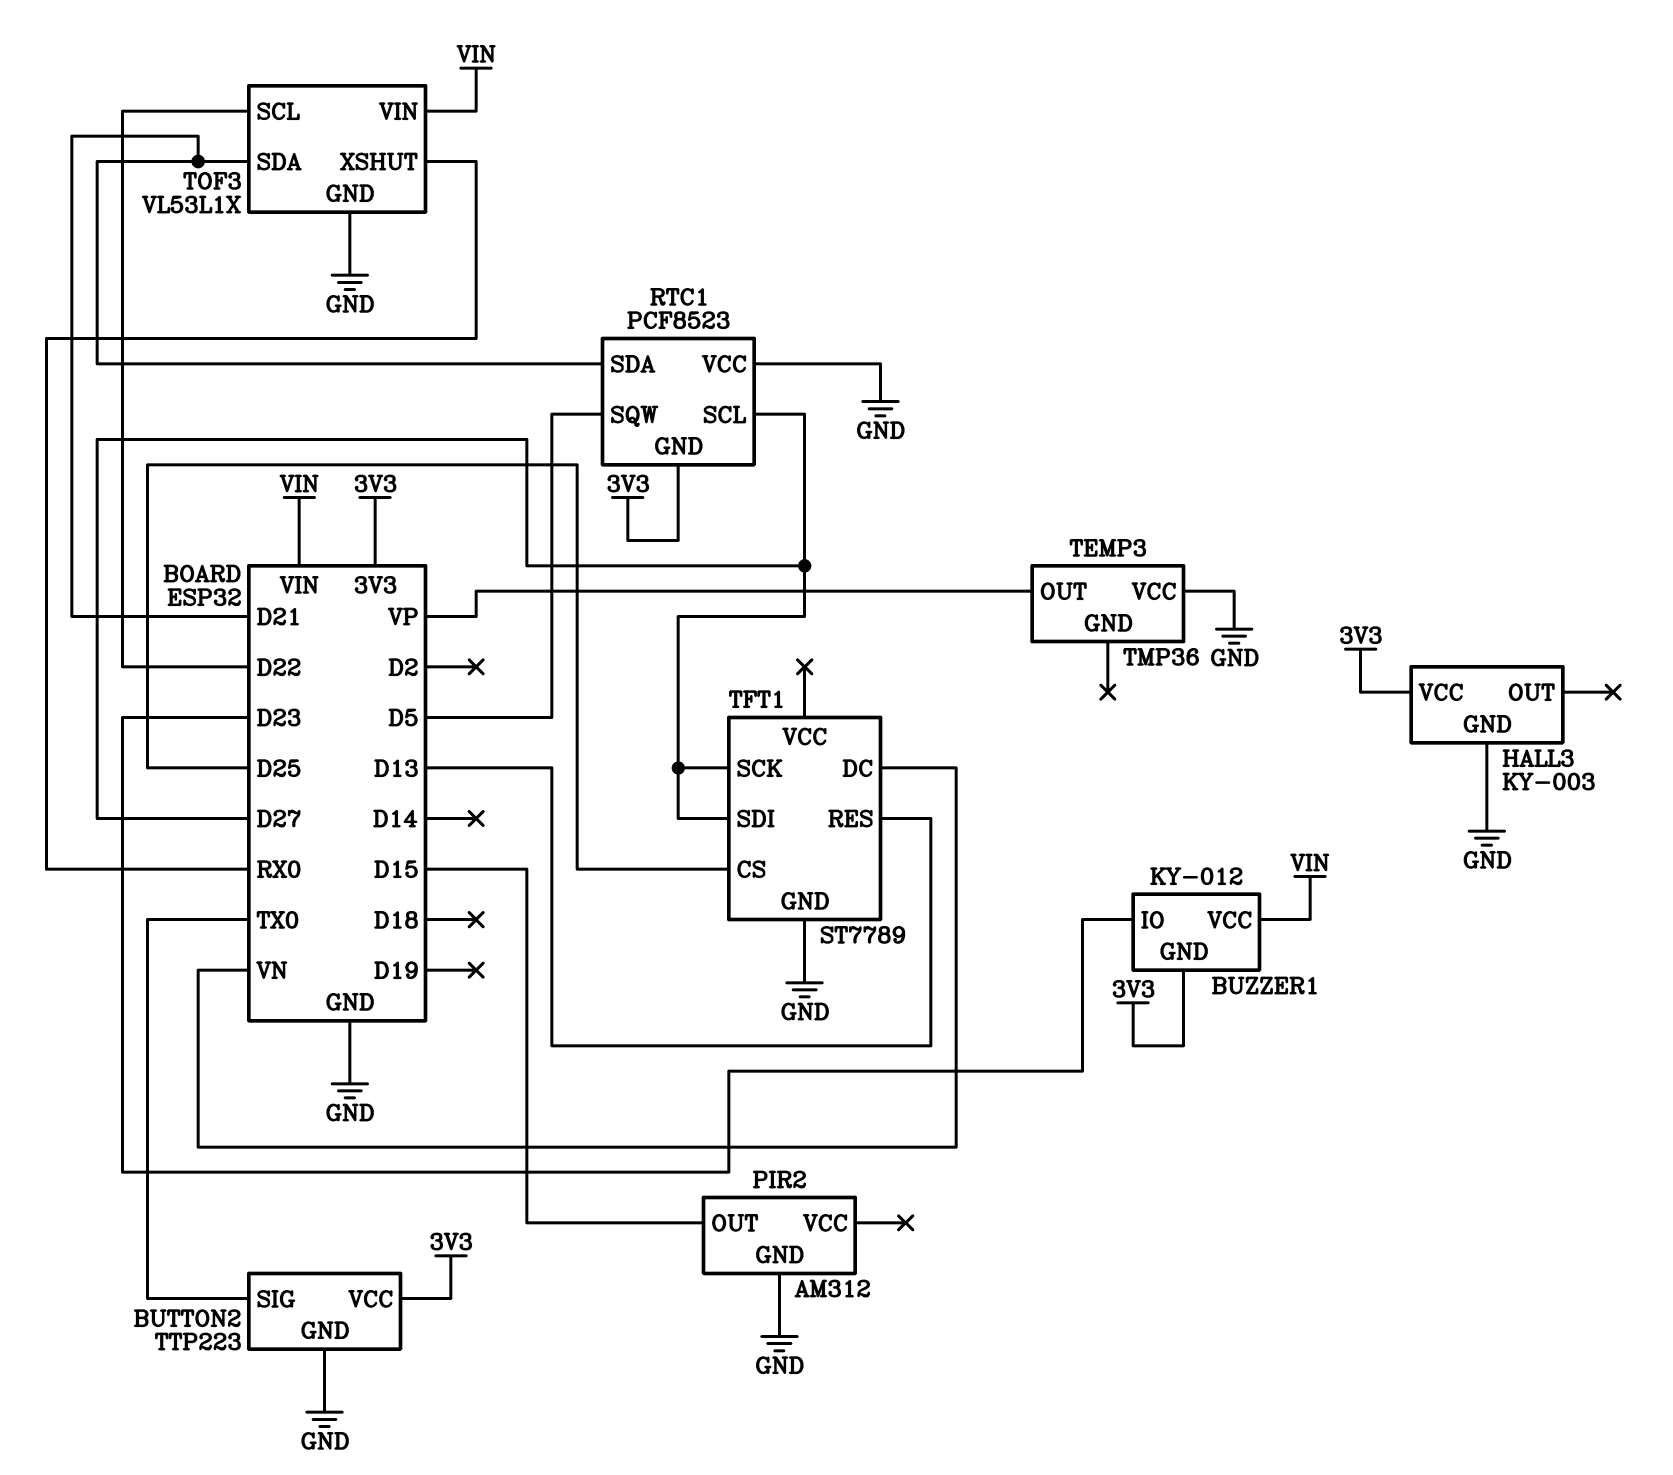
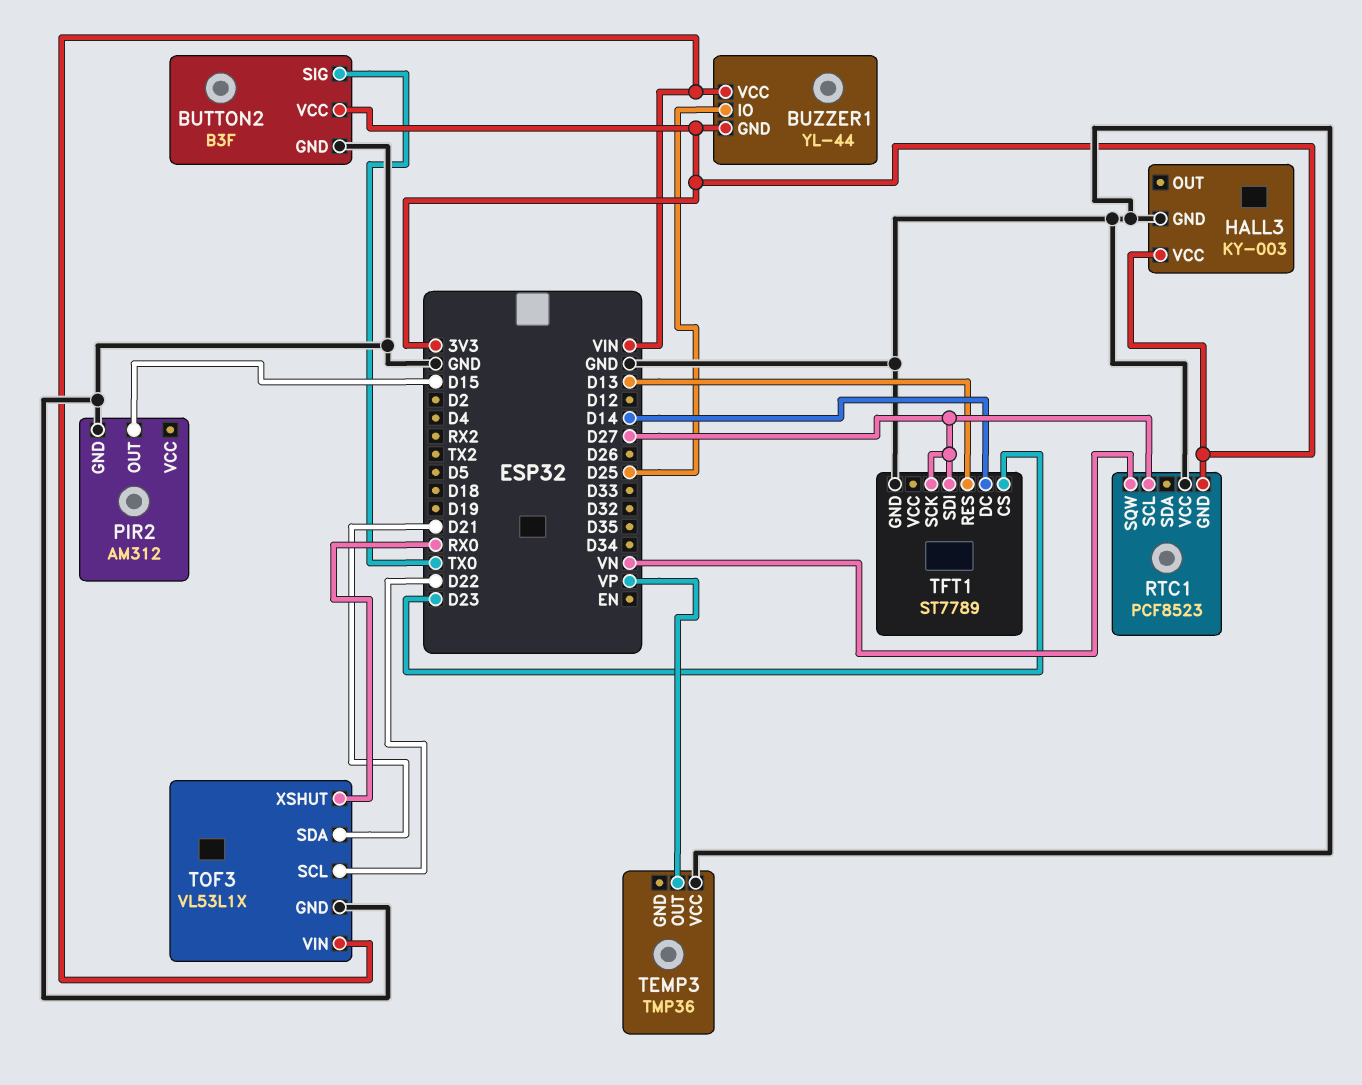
BUTTON2: TTP223 -> B3F
BUZZER1: KY-012 -> YL-44
BUZZER1 pin IO: D23 -> D25
RTC1 pin SDA: D21 -> none
RTC1 pin SQW: D5 -> VN
TFT1 pin CS: D25 -> D23
TFT1 pin DC: VN -> D14

